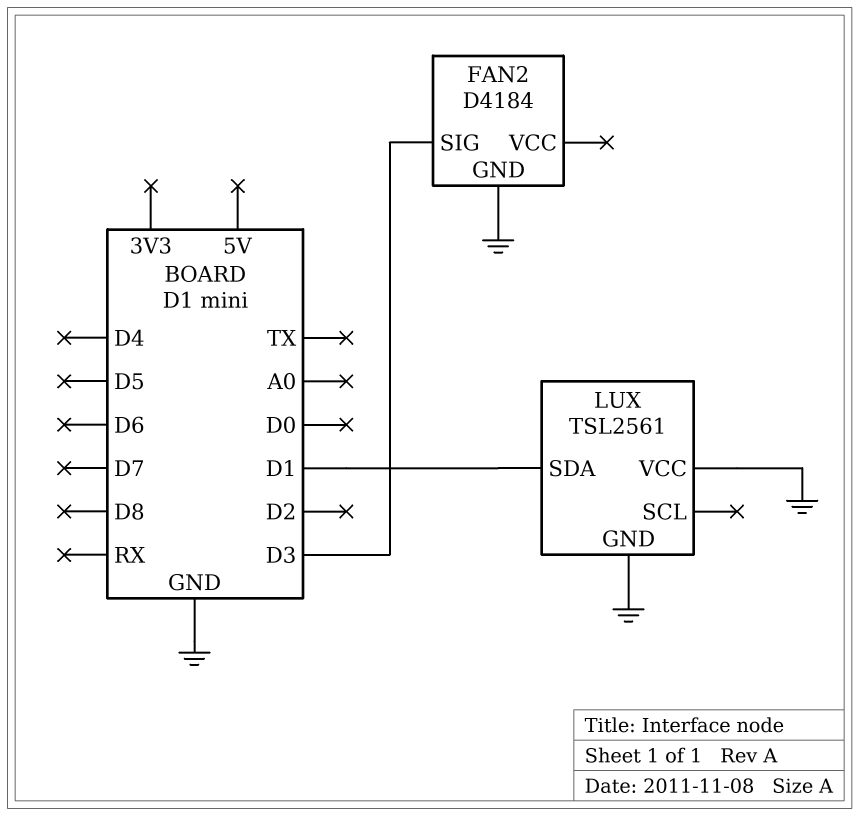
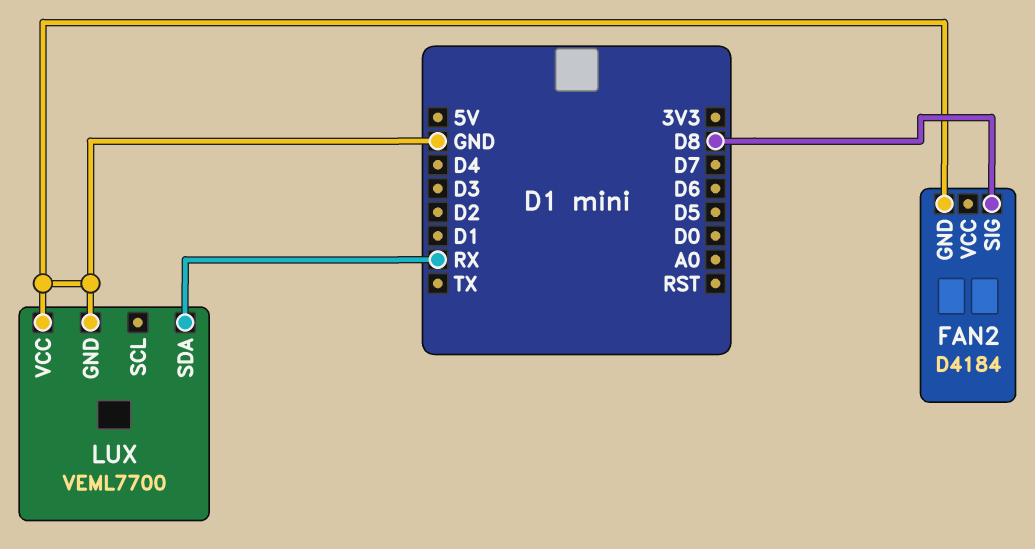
FAN2 pin SIG: D3 -> D8
LUX: TSL2561 -> VEML7700
LUX pin SDA: D1 -> RX

